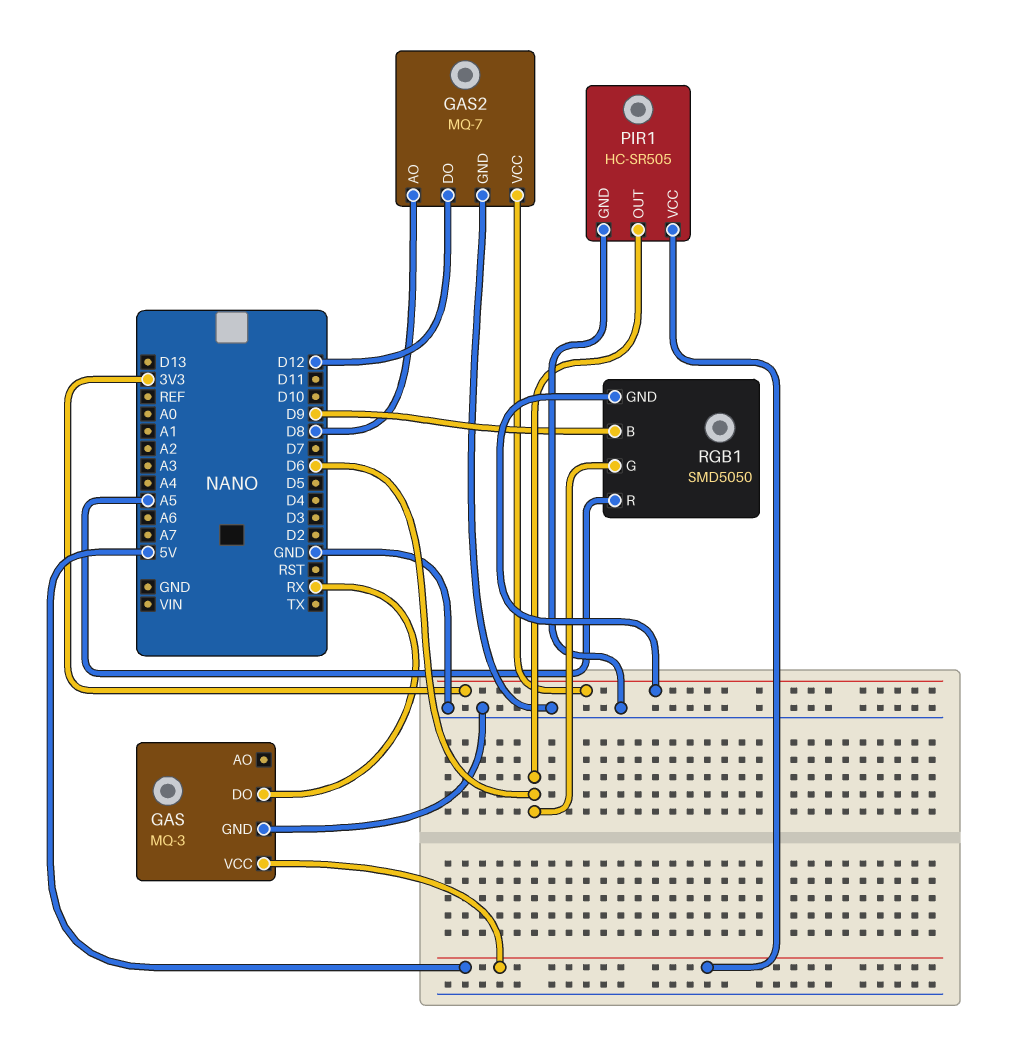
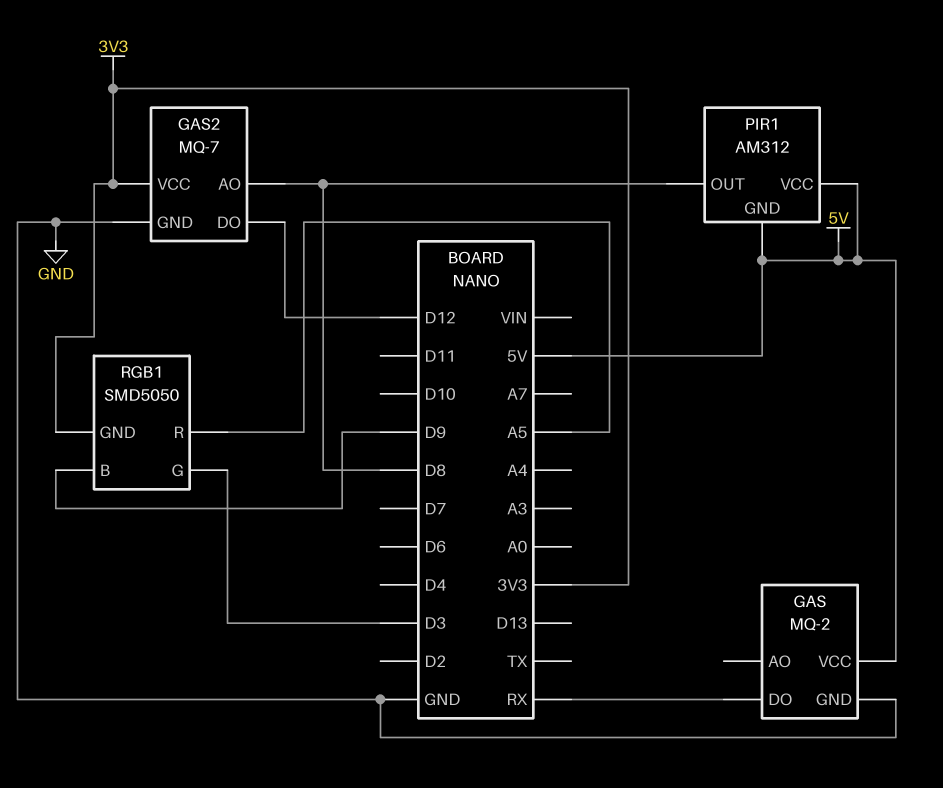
GAS: MQ-3 -> MQ-2
PIR1: HC-SR505 -> AM312
PIR1 pin GND: GND -> 5V
PIR1 pin OUT: D6 -> D8
RGB1 pin G: D6 -> D3

